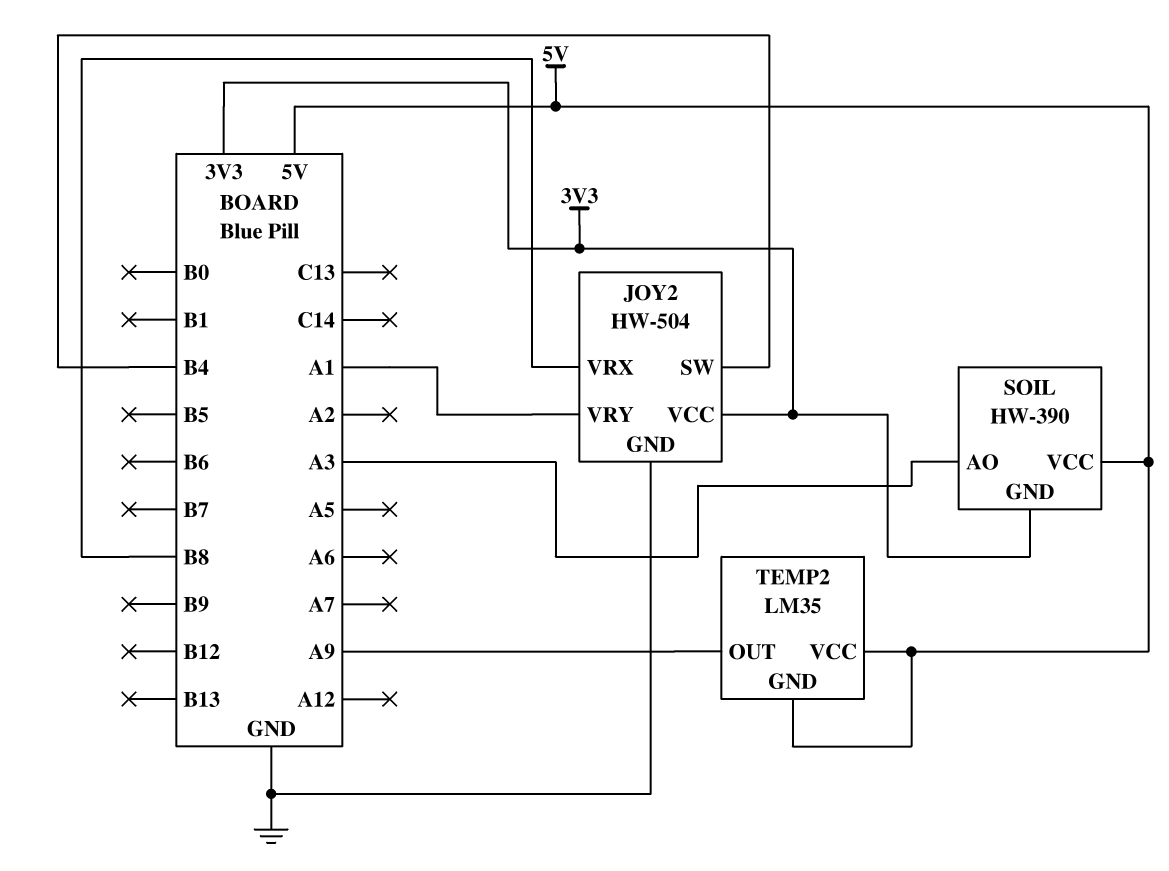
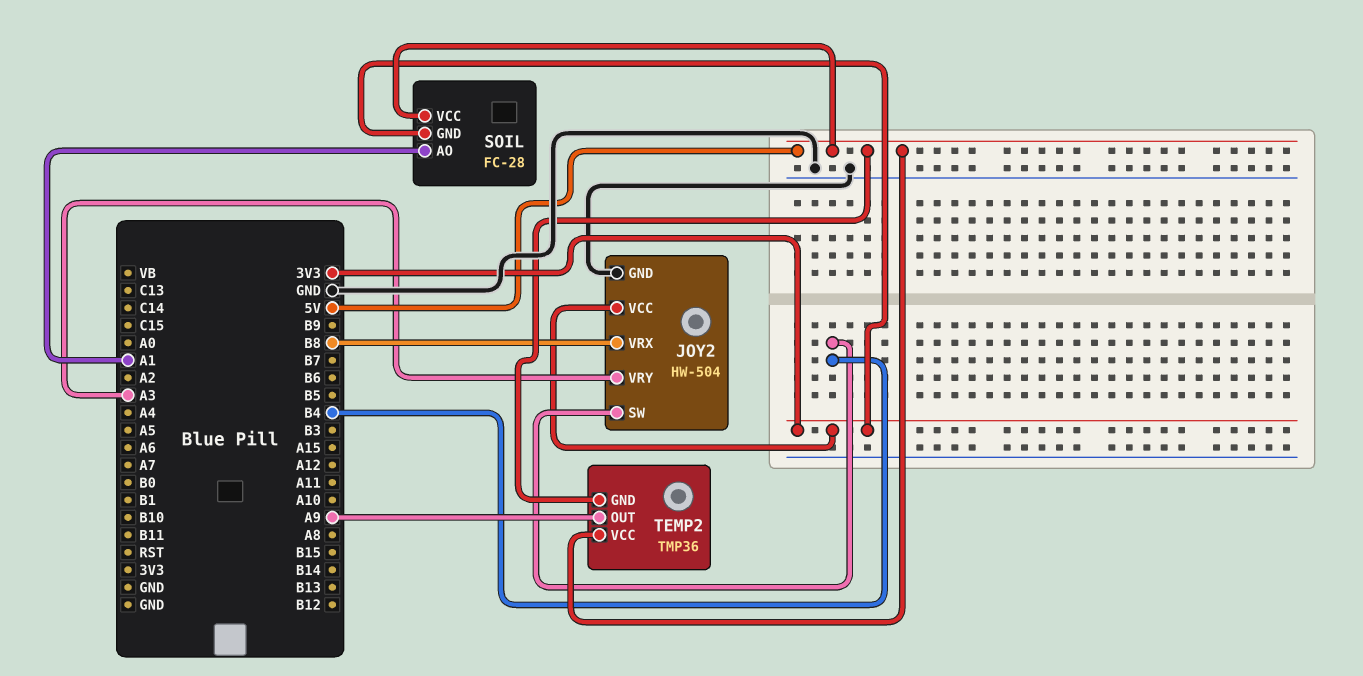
JOY2 pin VRY: A1 -> A3
SOIL: HW-390 -> FC-28
SOIL pin AO: A3 -> A1
TEMP2: LM35 -> TMP36

